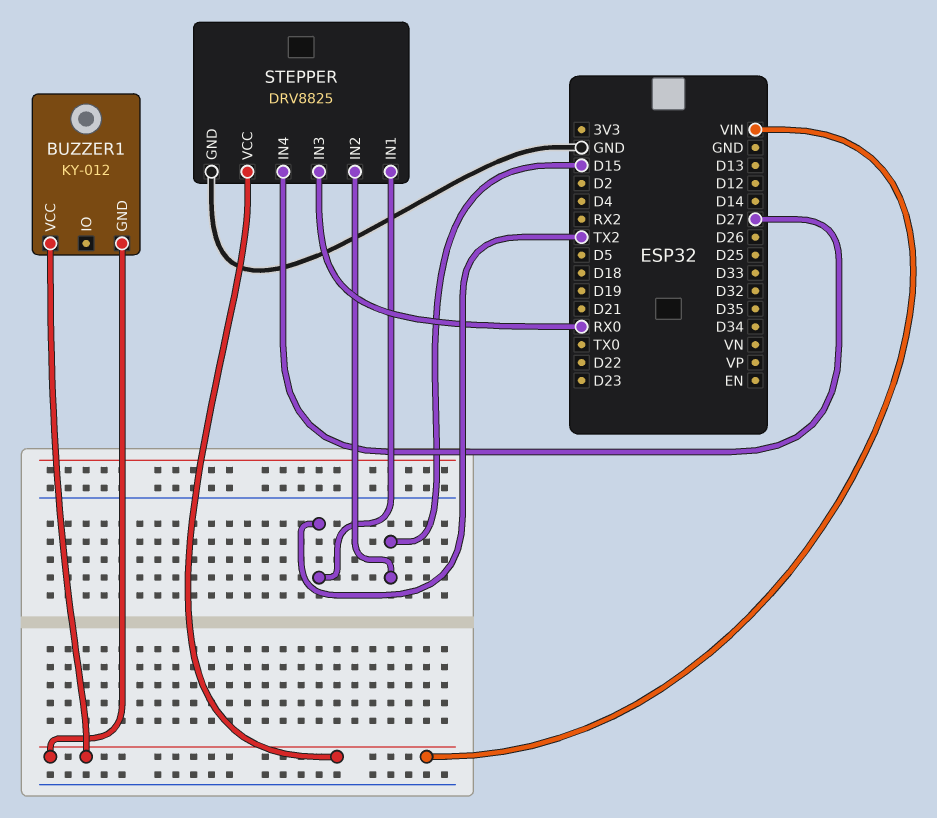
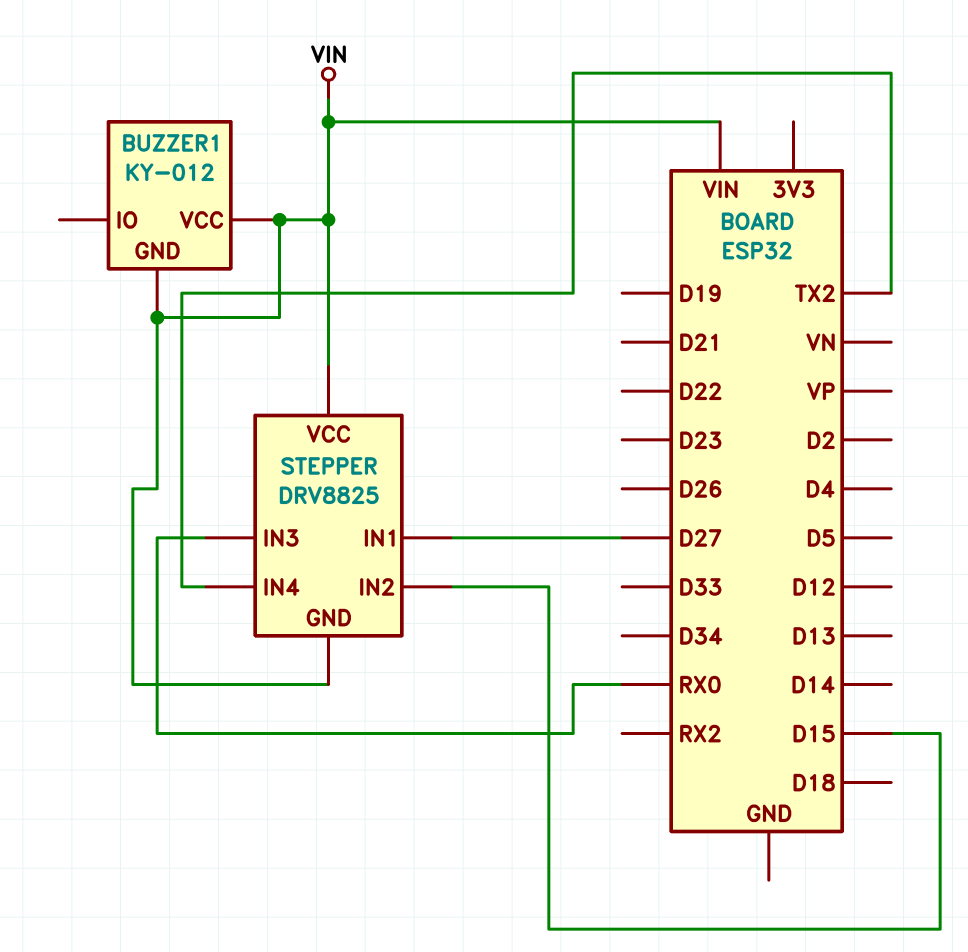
STEPPER pin GND: GND -> VIN
STEPPER pin IN1: TX2 -> D27
STEPPER pin IN4: D27 -> TX2

